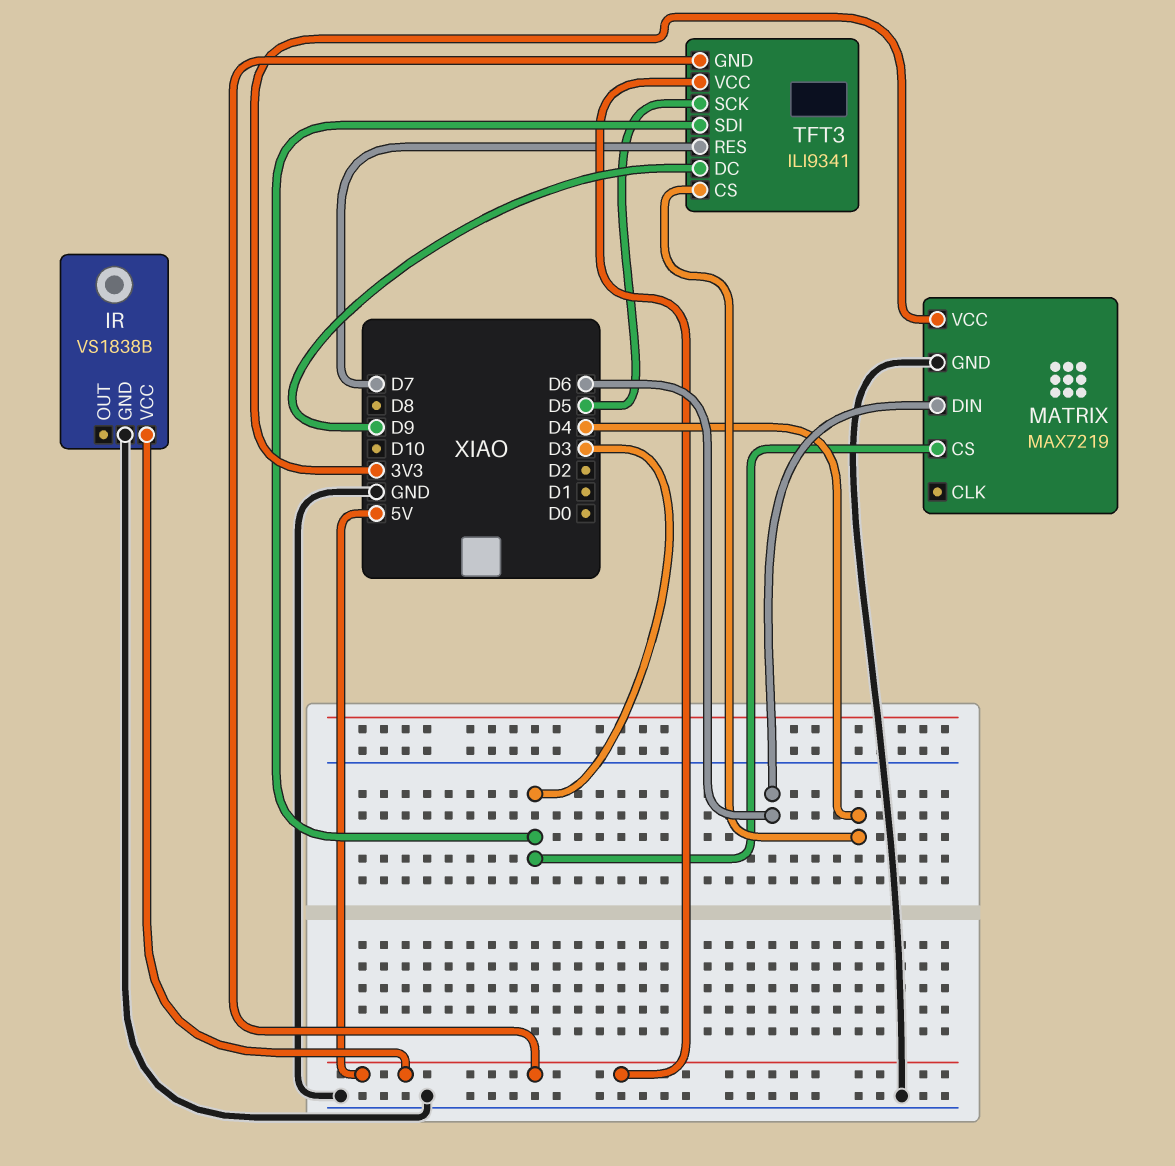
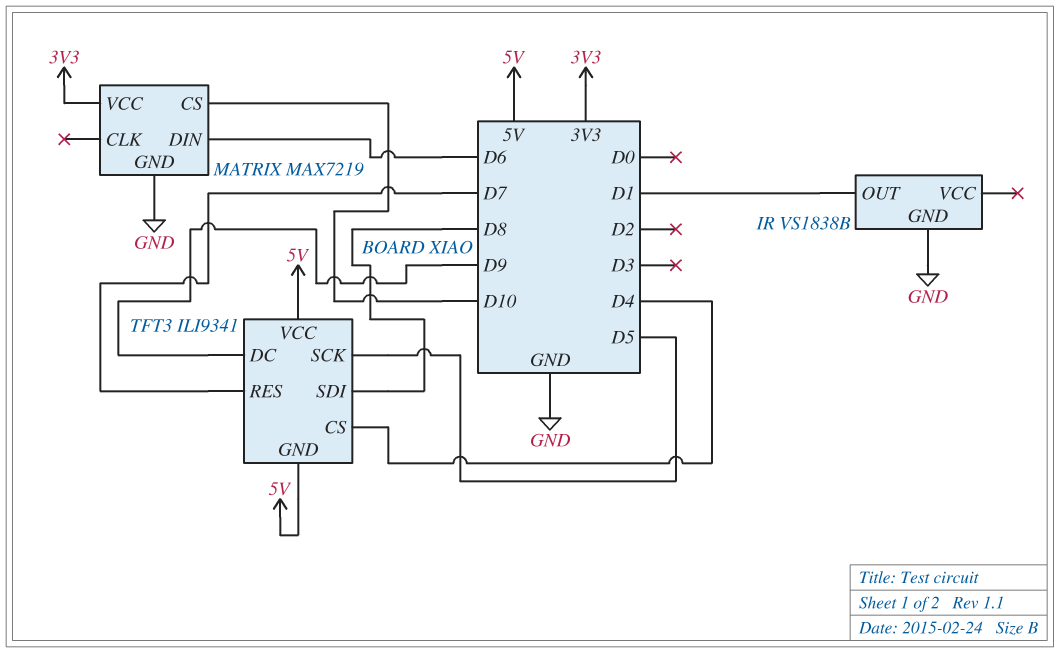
IR pin OUT: none -> D1
IR pin VCC: 5V -> none
MATRIX pin CS: D3 -> D10
TFT3 pin SDI: D3 -> D8

